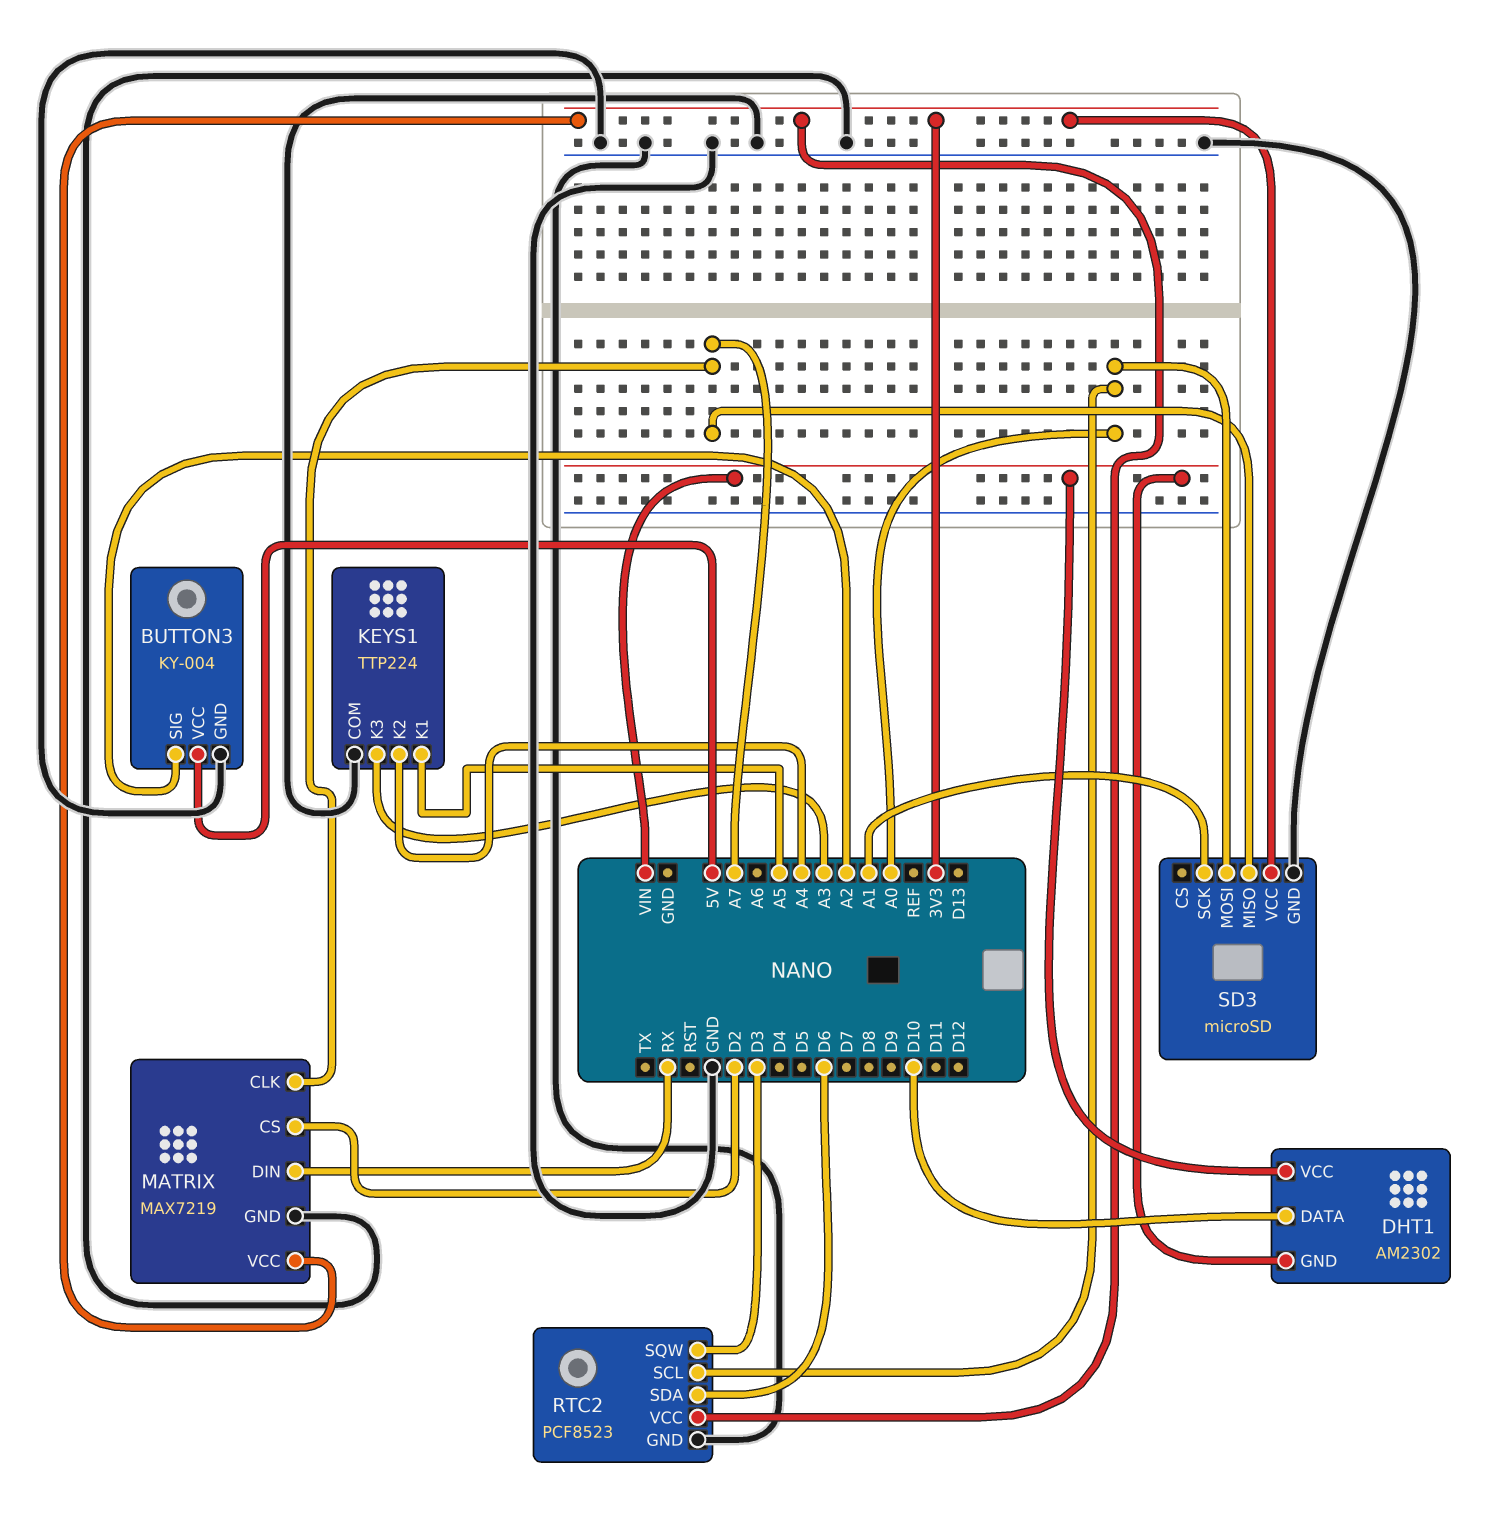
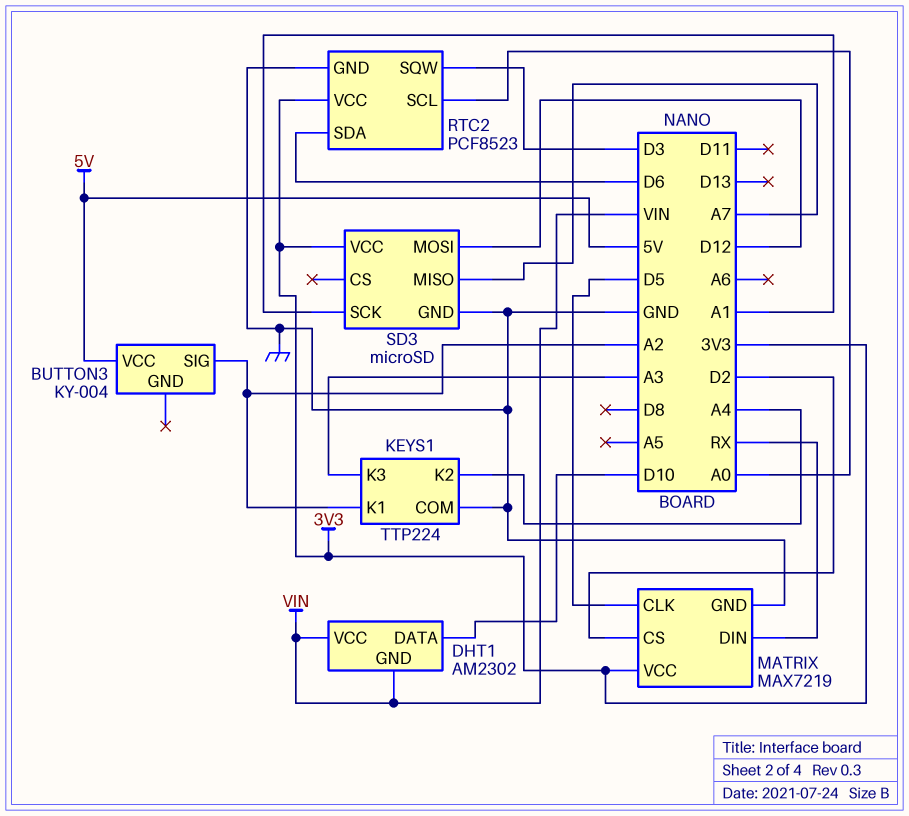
BUTTON3 pin GND: GND -> none
KEYS1 pin K1: A5 -> A2
MATRIX pin CLK: A7 -> D5
SD3 pin MOSI: A0 -> D12

